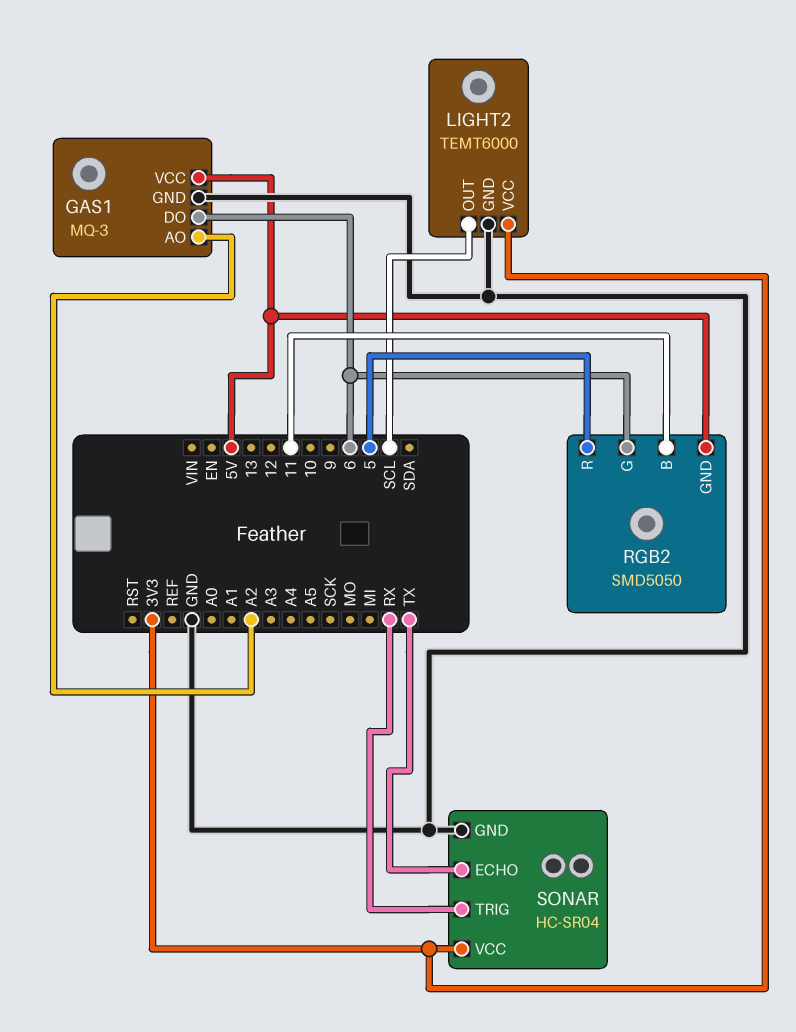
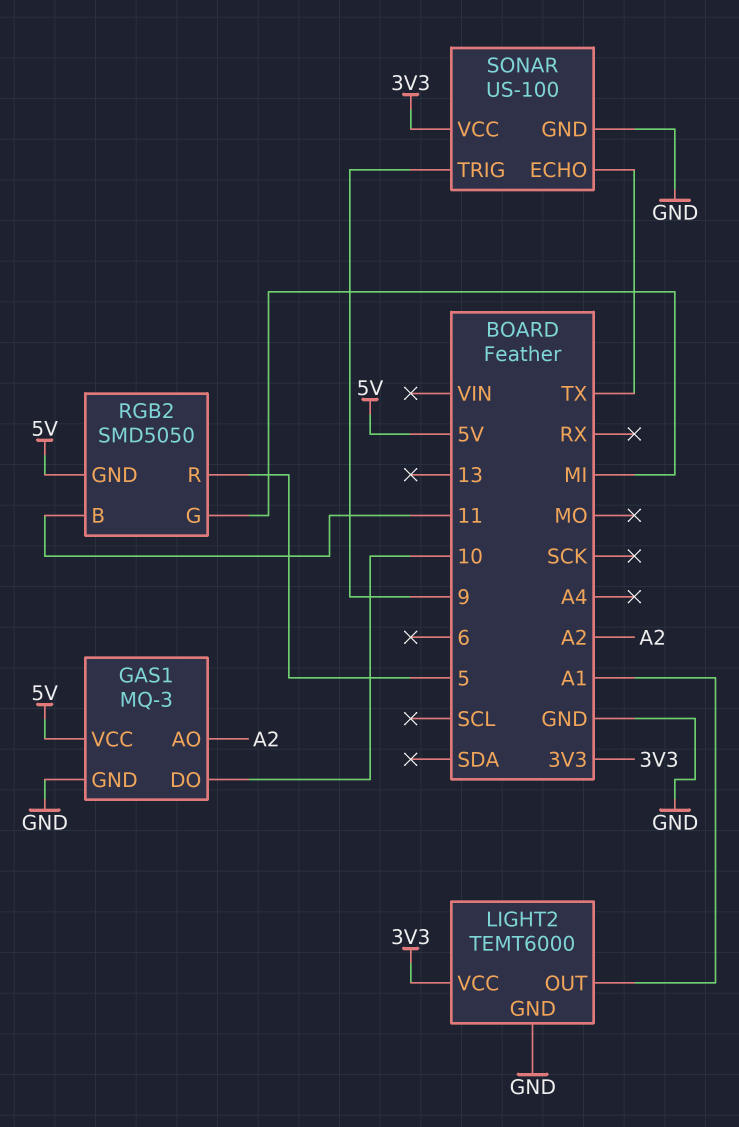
GAS1 pin DO: 6 -> 10
LIGHT2 pin OUT: SCL -> A1
RGB2 pin G: 6 -> MI
SONAR: HC-SR04 -> US-100
SONAR pin TRIG: RX -> 9

